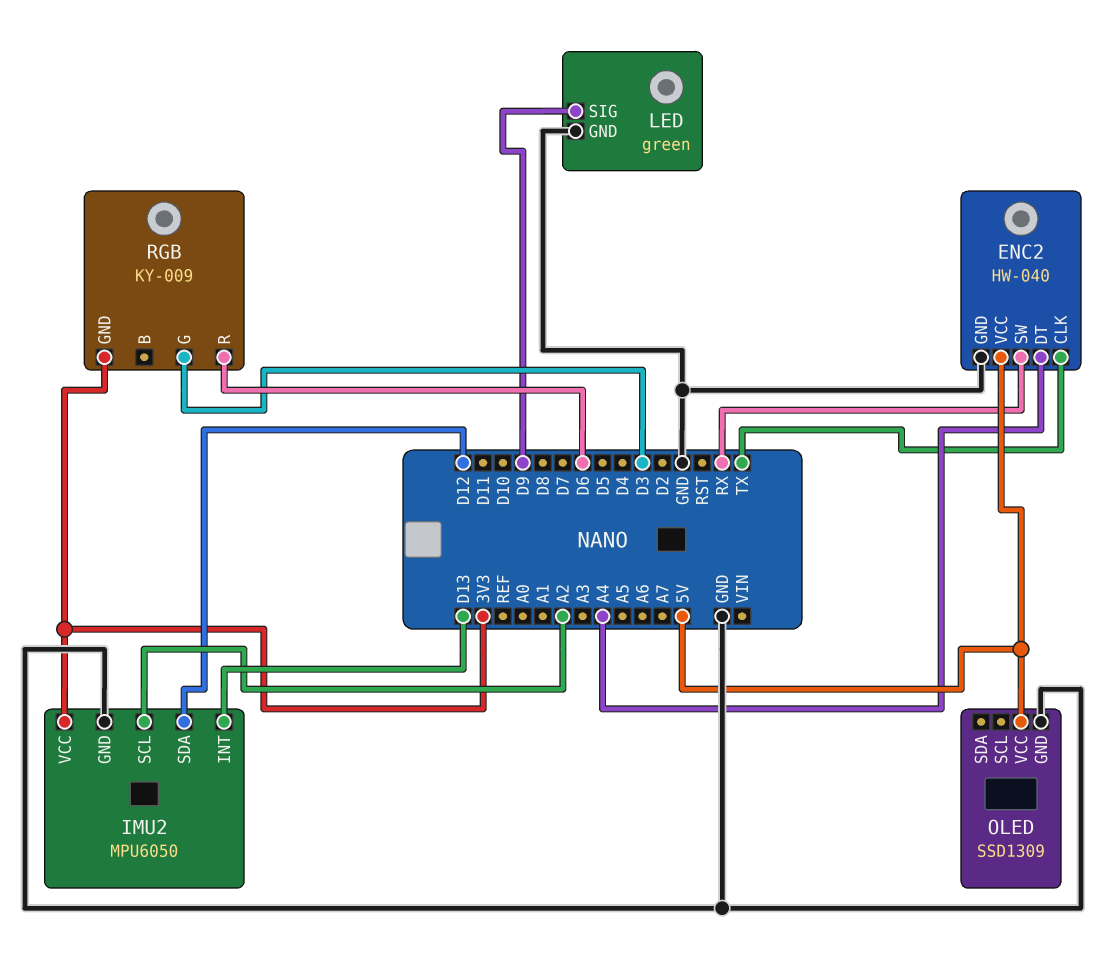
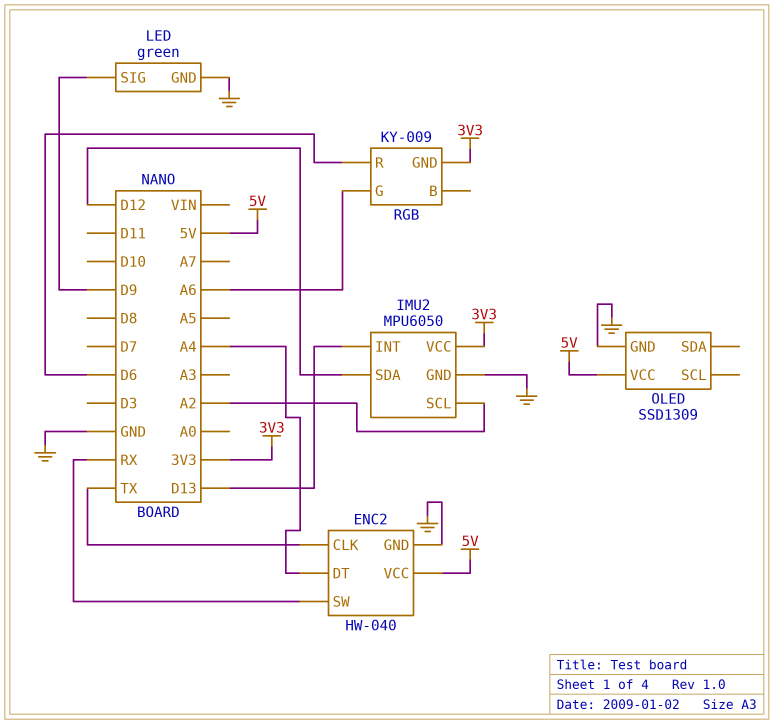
RGB pin G: D3 -> A6

